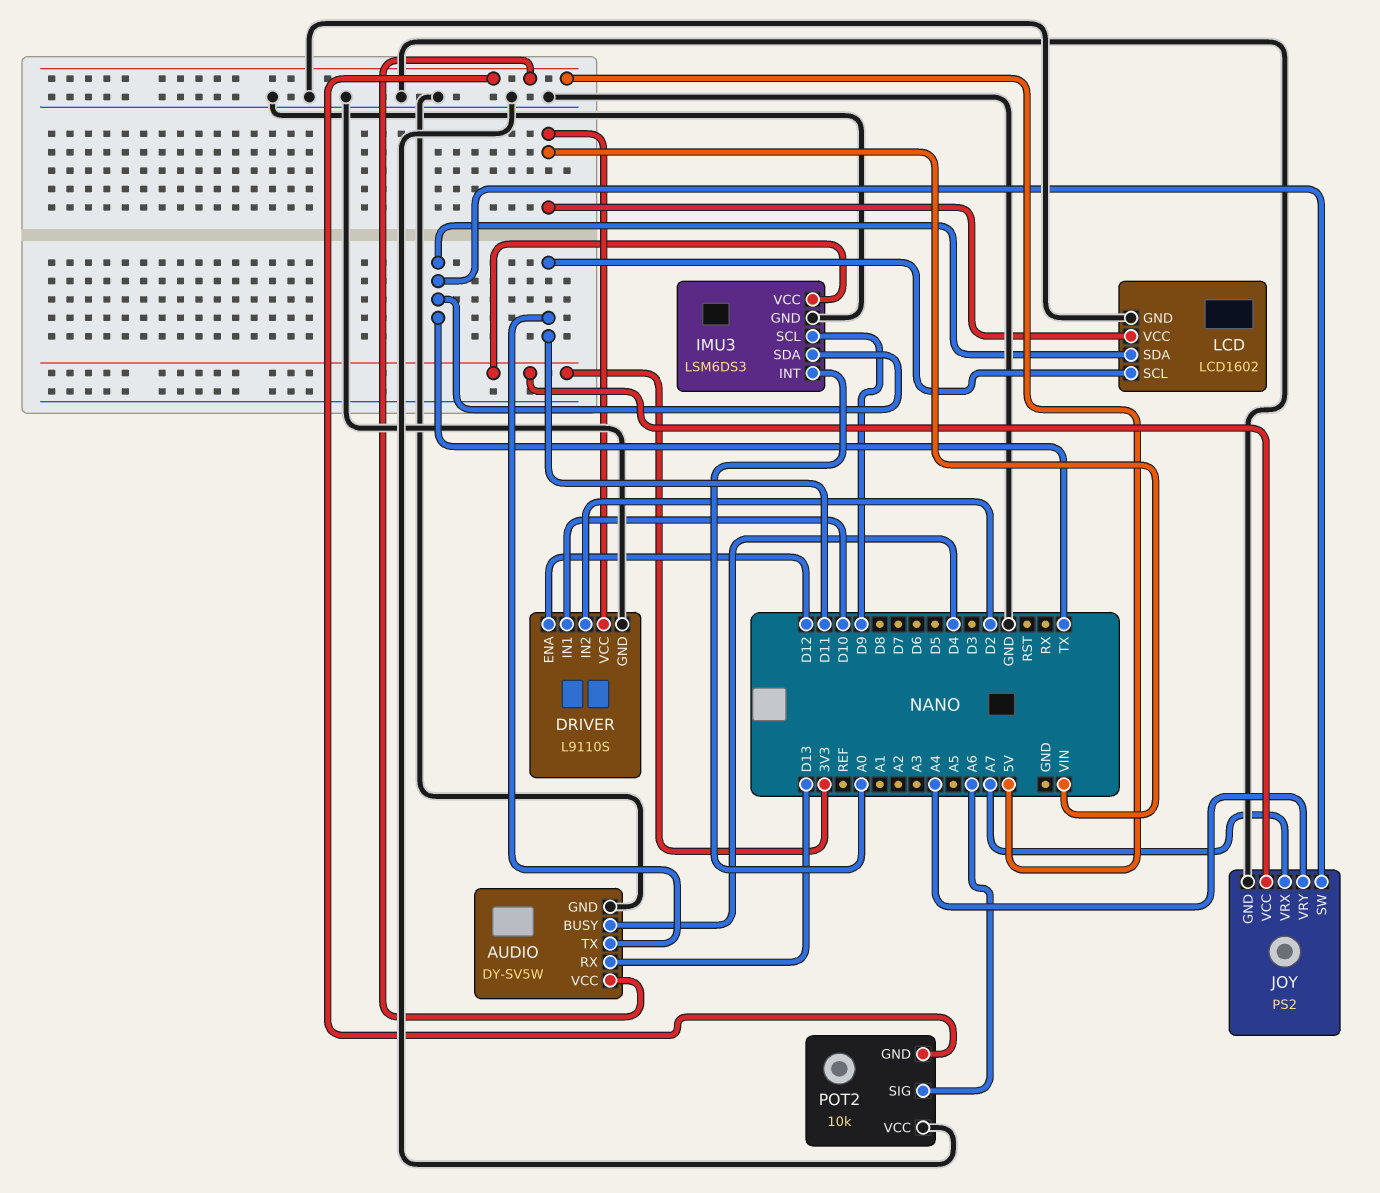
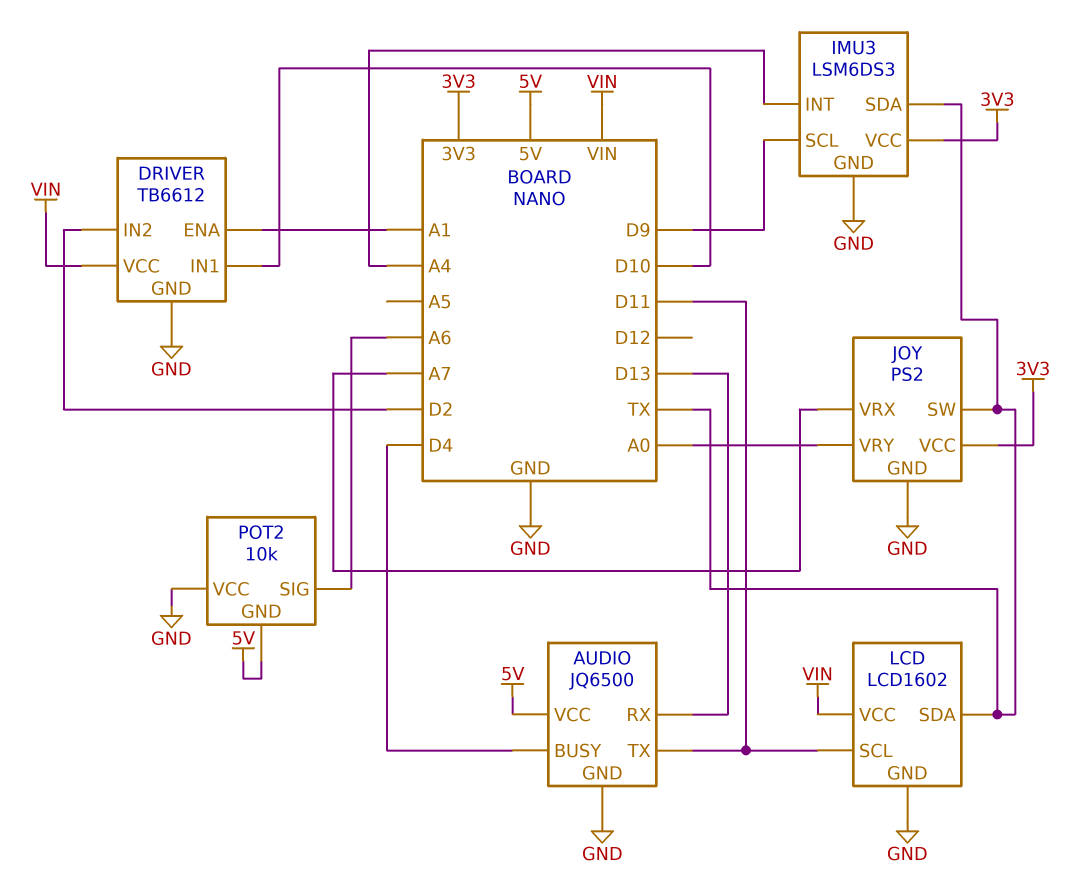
AUDIO: DY-SV5W -> JQ6500
DRIVER: L9110S -> TB6612
DRIVER pin ENA: D12 -> A1
IMU3 pin INT: A0 -> A4
JOY pin VRY: A4 -> A0

